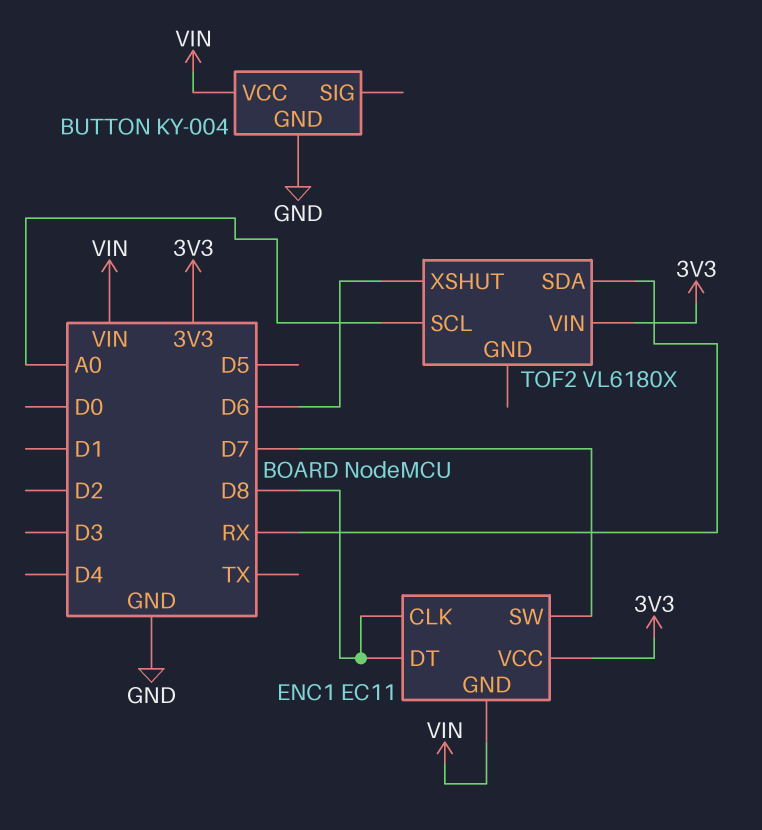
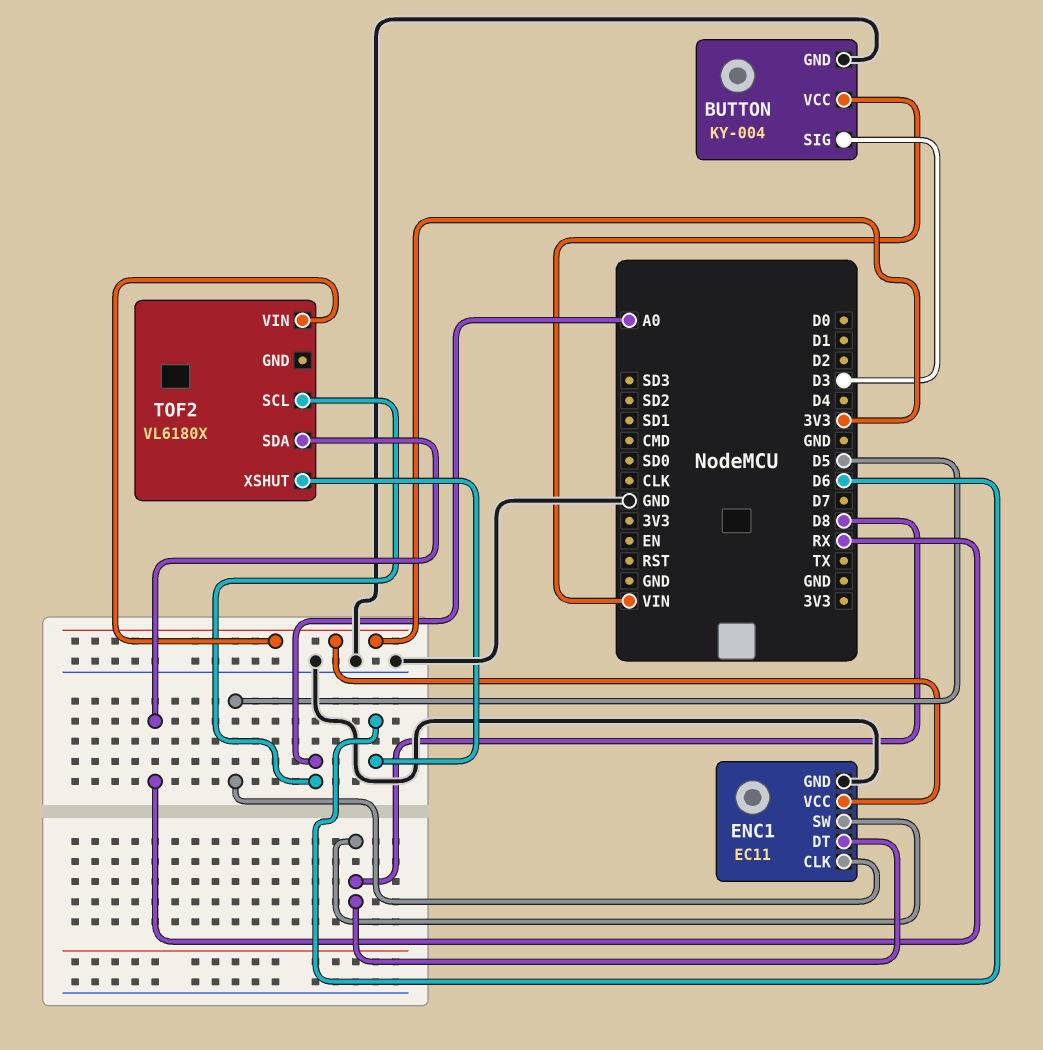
BUTTON pin SIG: none -> D3
ENC1 pin CLK: D8 -> D5
ENC1 pin GND: VIN -> GND
ENC1 pin SW: D7 -> D8

